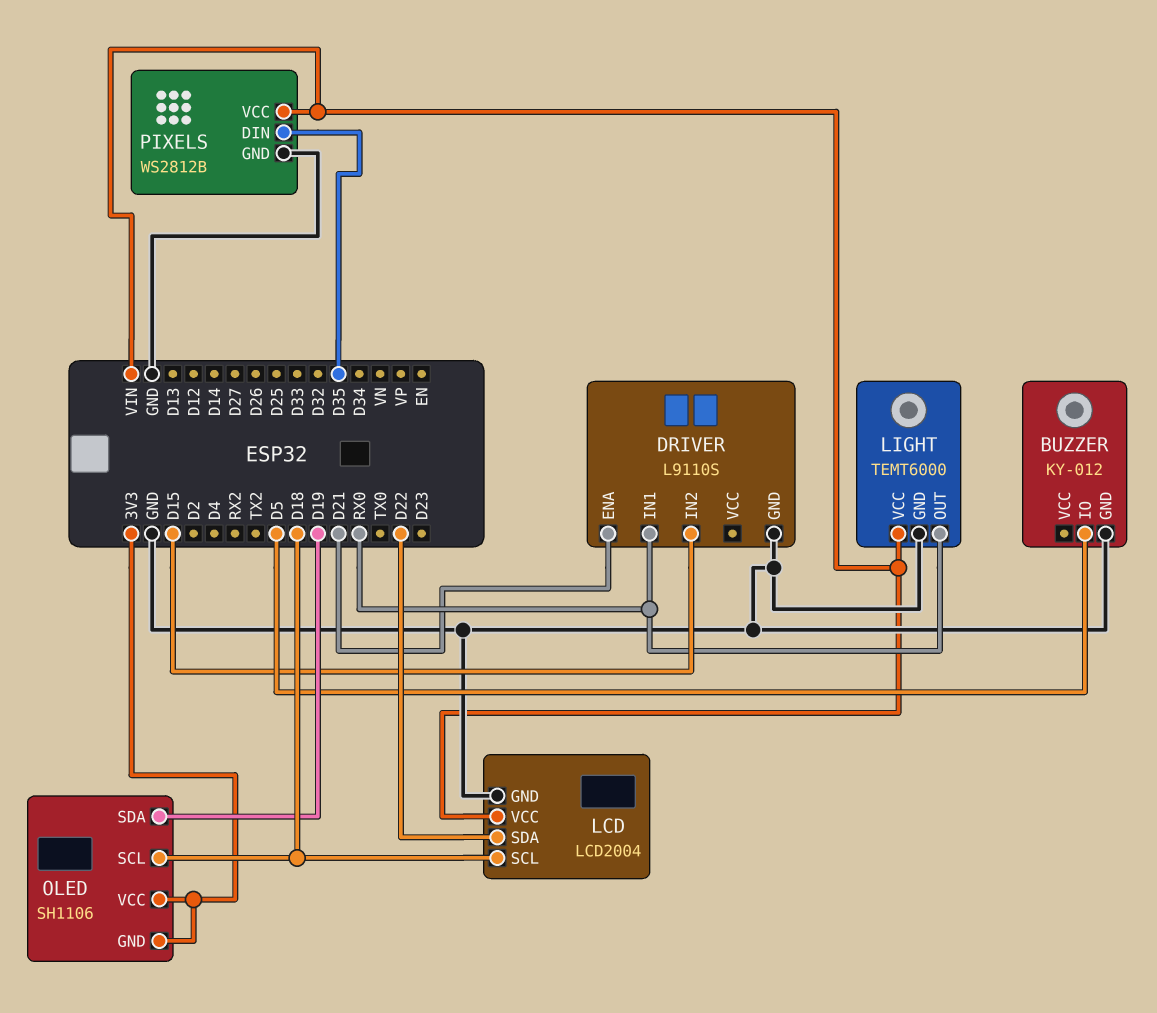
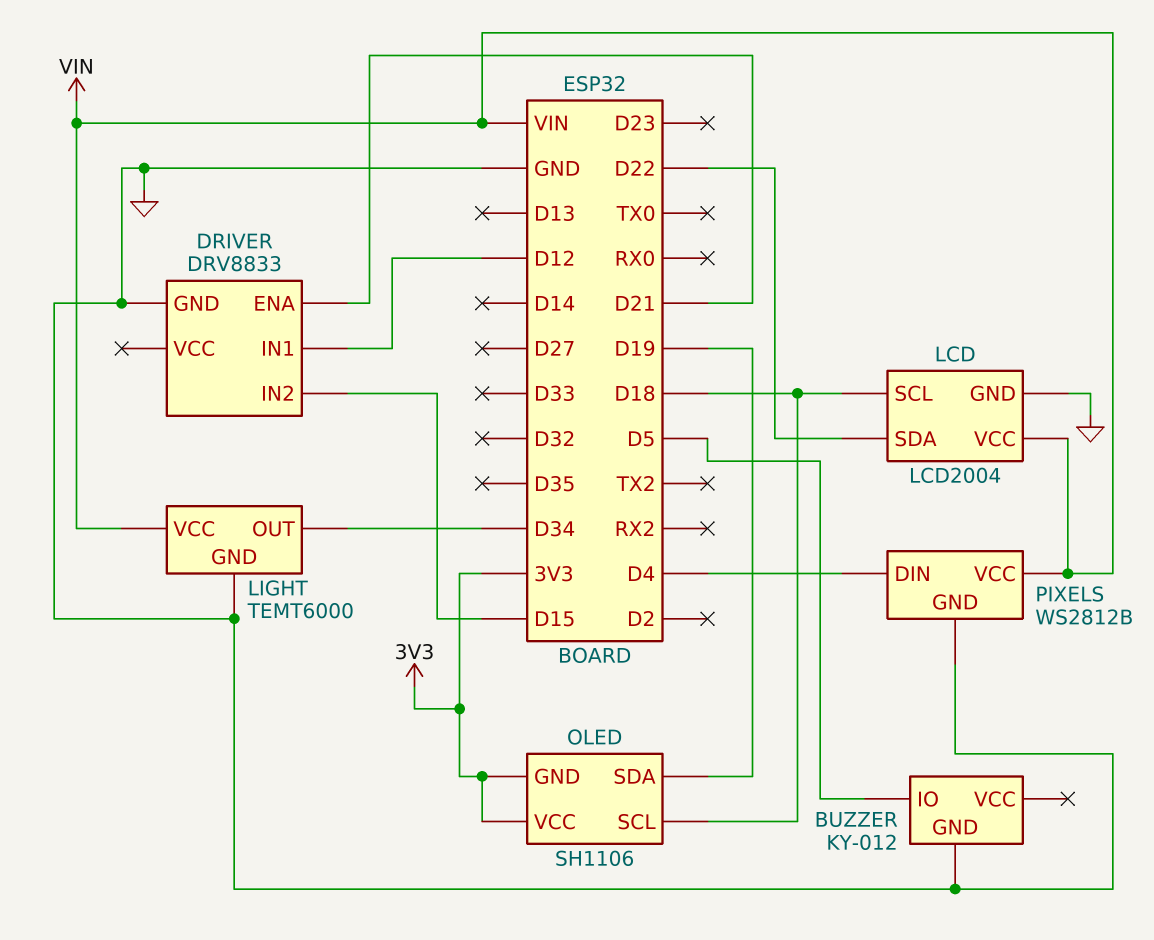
DRIVER: L9110S -> DRV8833
DRIVER pin IN1: RX0 -> D12
LIGHT pin OUT: RX0 -> D34
PIXELS pin DIN: D35 -> D4

